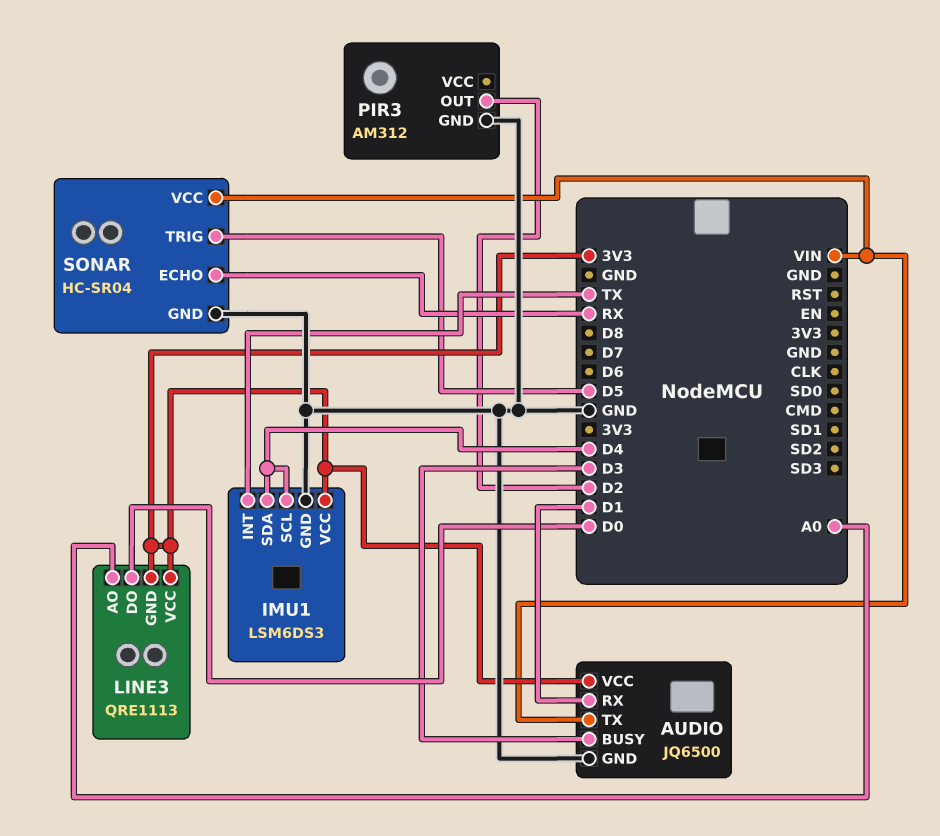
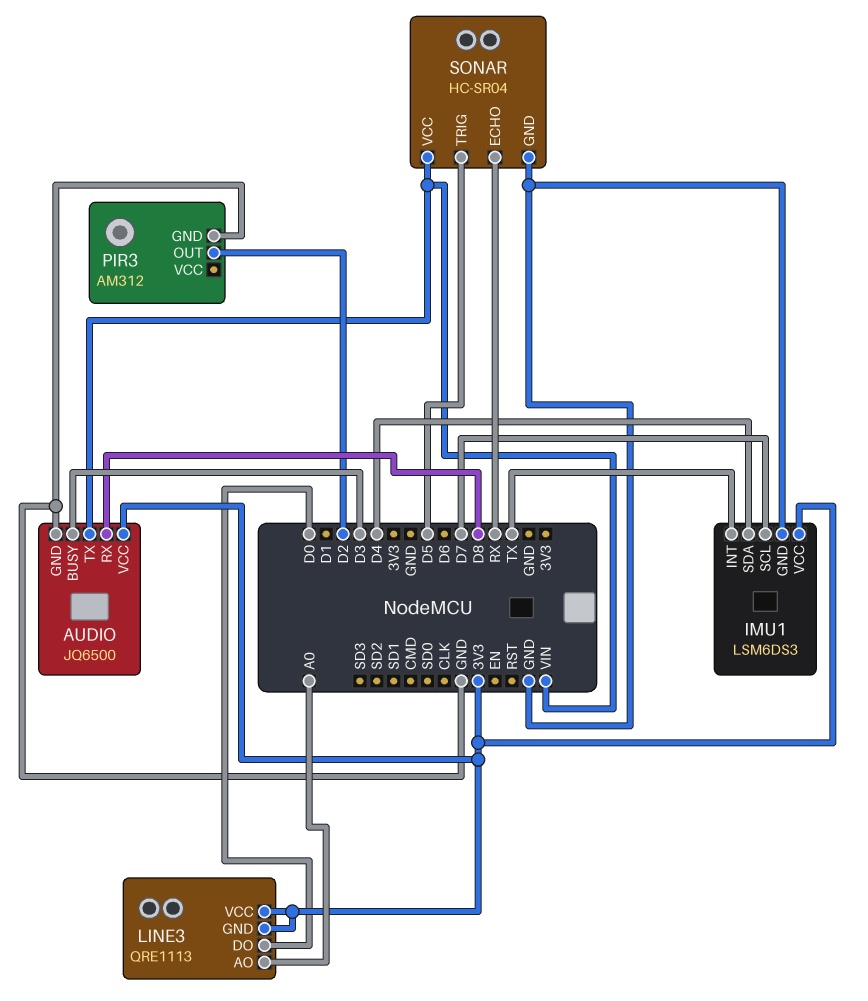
AUDIO pin RX: D1 -> D8
IMU1 pin SCL: D4 -> D7

